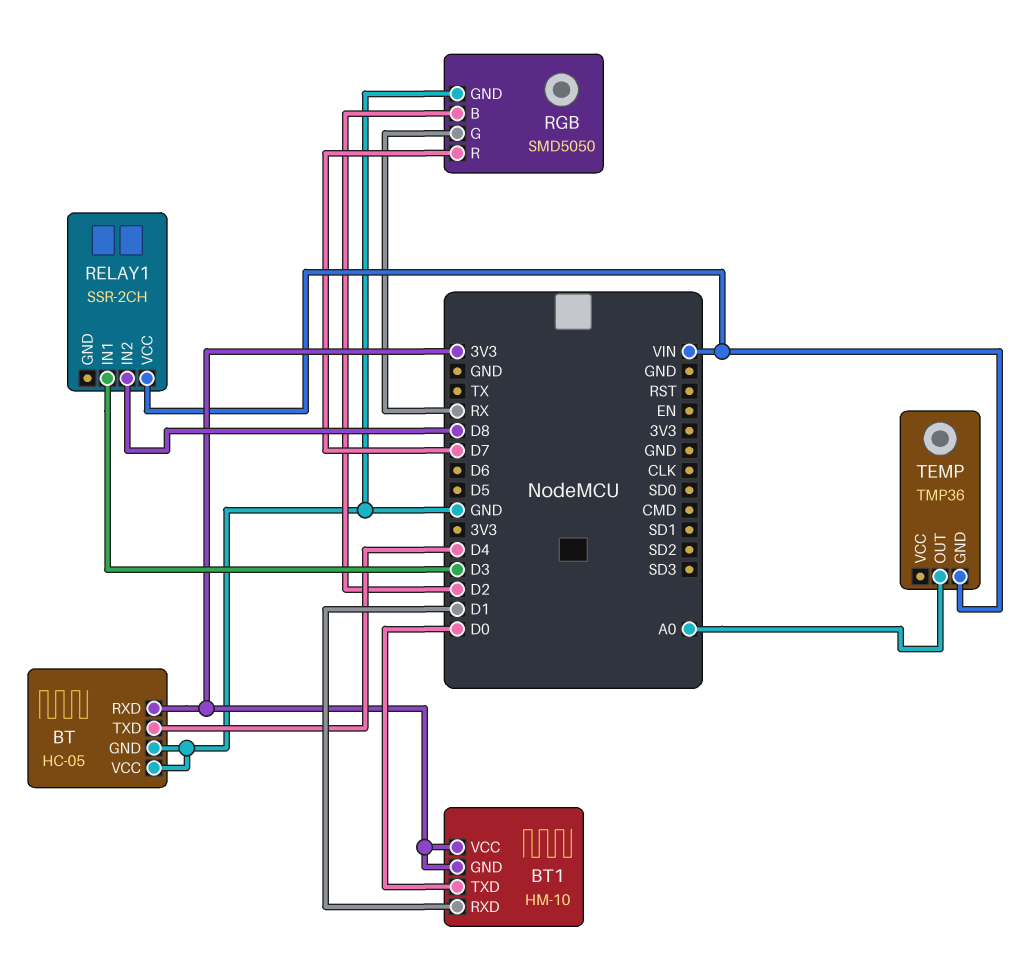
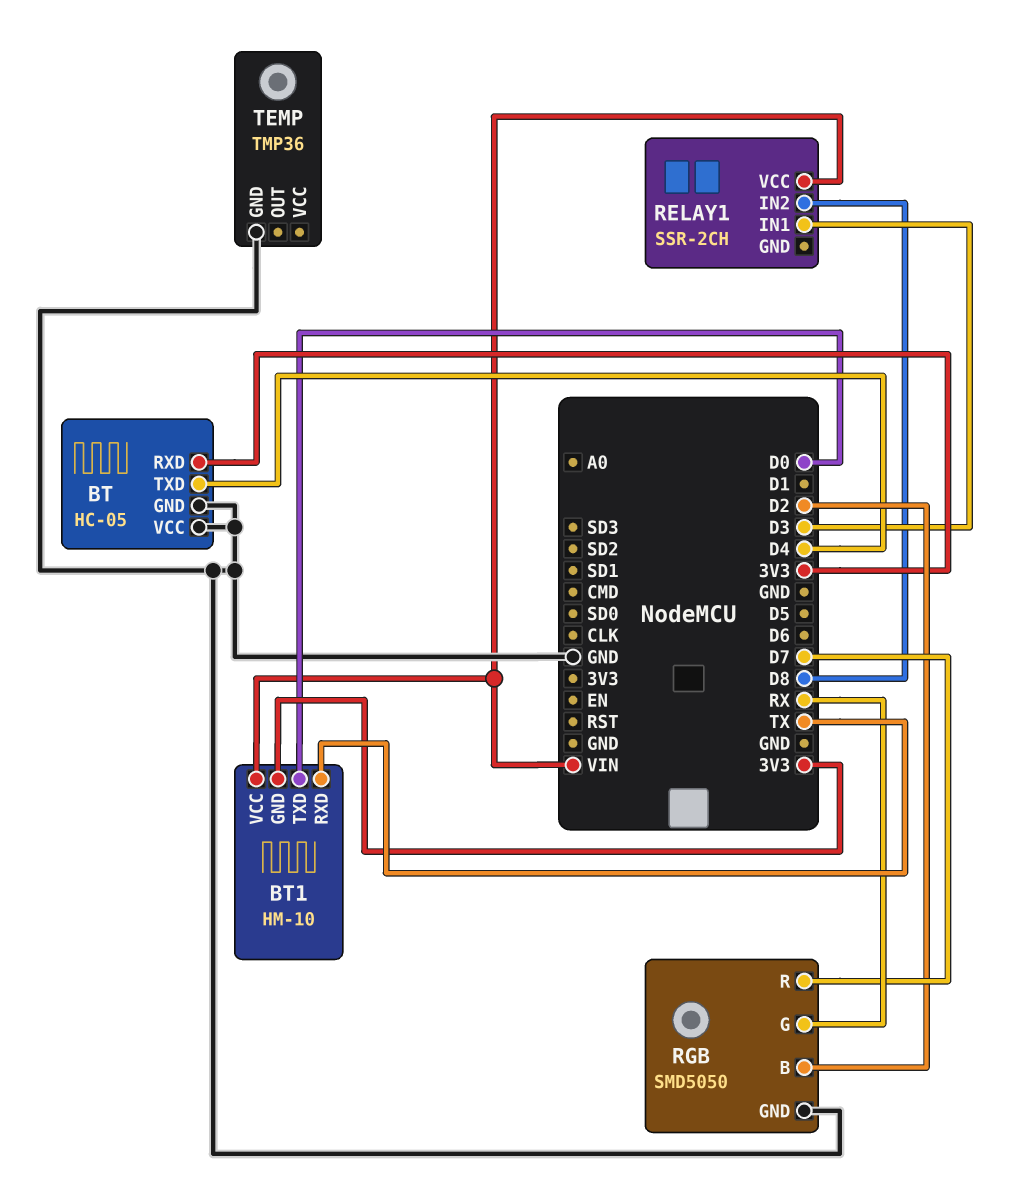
BT1 pin RXD: D1 -> TX
BT1 pin VCC: 3V3 -> VIN
TEMP pin GND: VIN -> GND
TEMP pin OUT: A0 -> none

